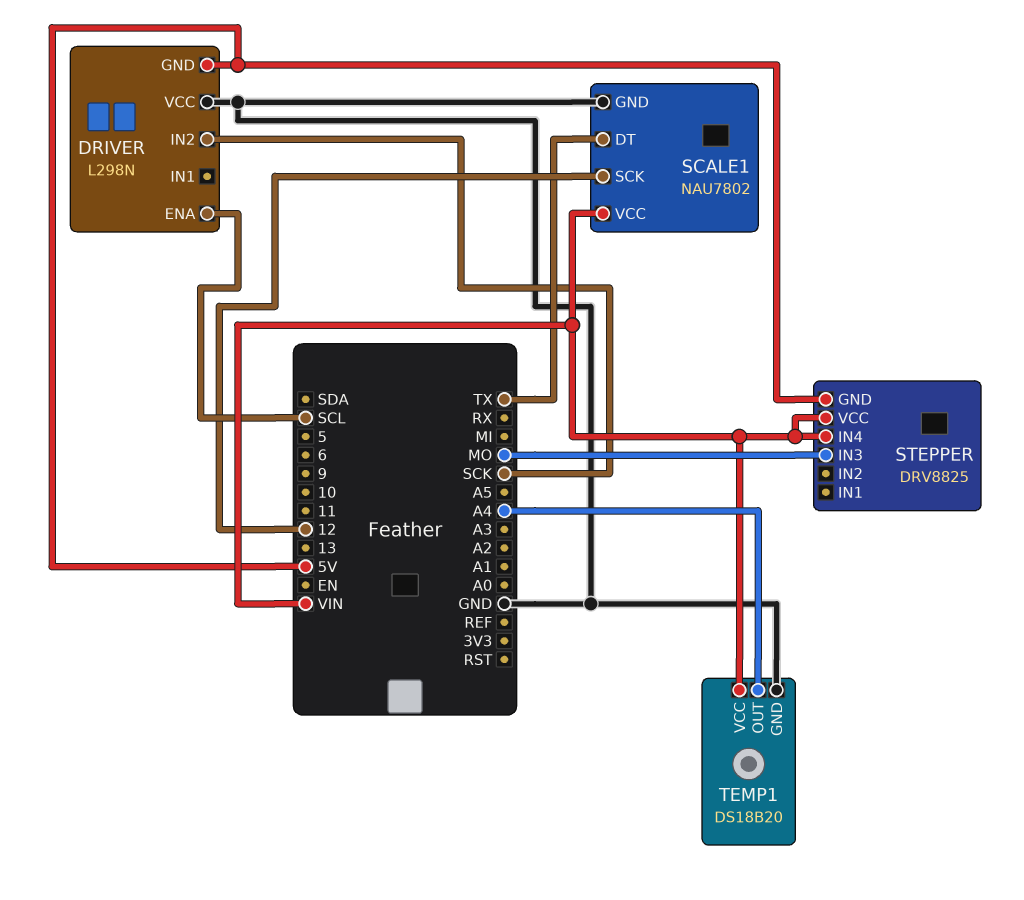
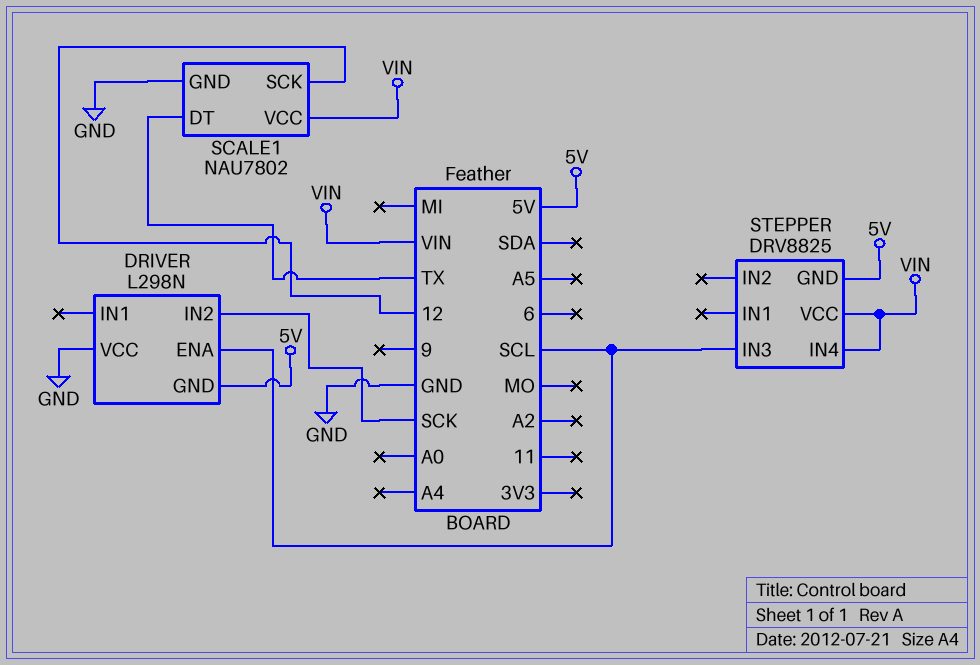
STEPPER pin IN3: MO -> SCL
TEMP1: DS18B20 -> none
TEMP1 pin GND: GND -> none
TEMP1 pin OUT: A4 -> none
TEMP1 pin VCC: VIN -> none

